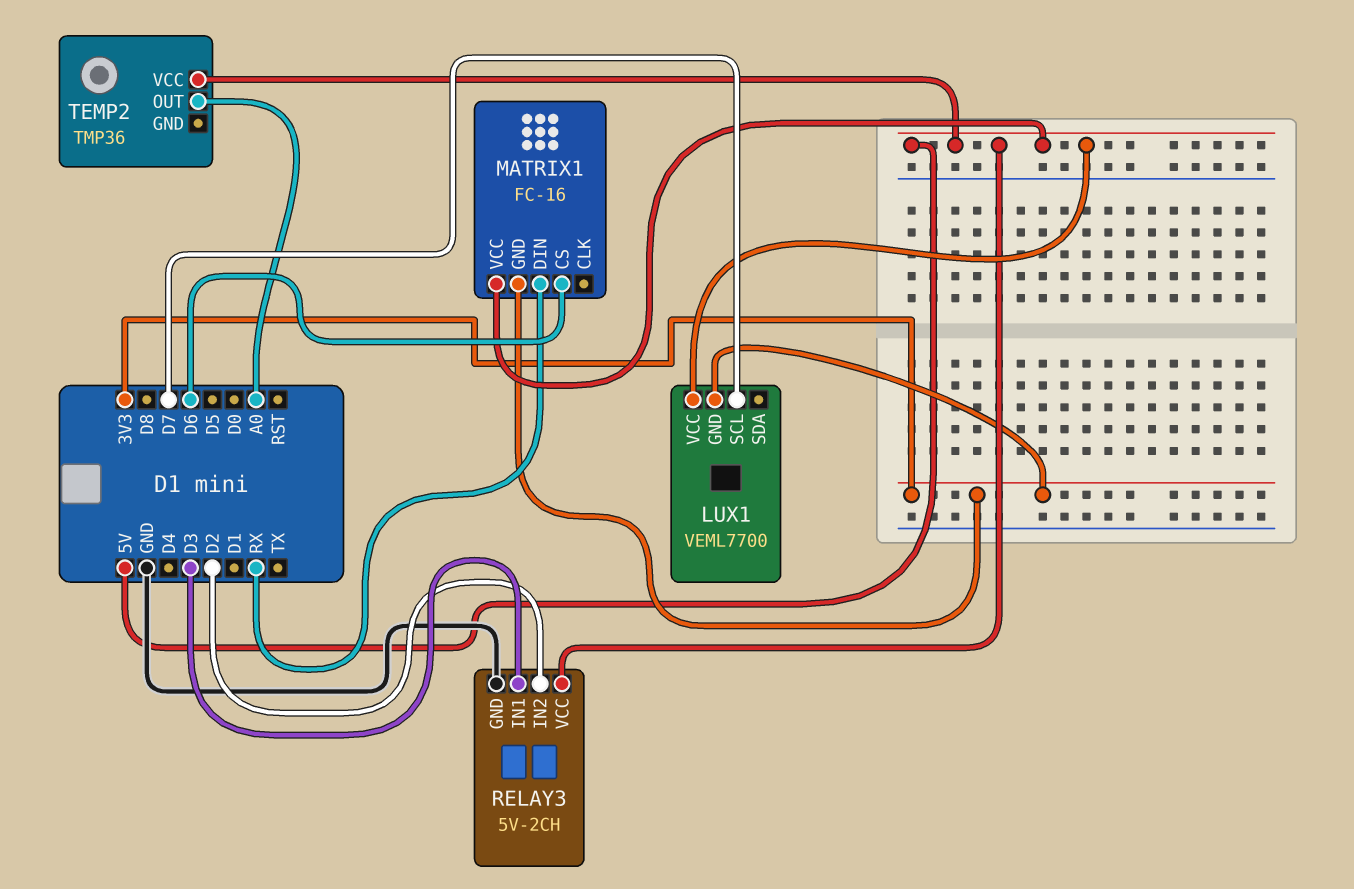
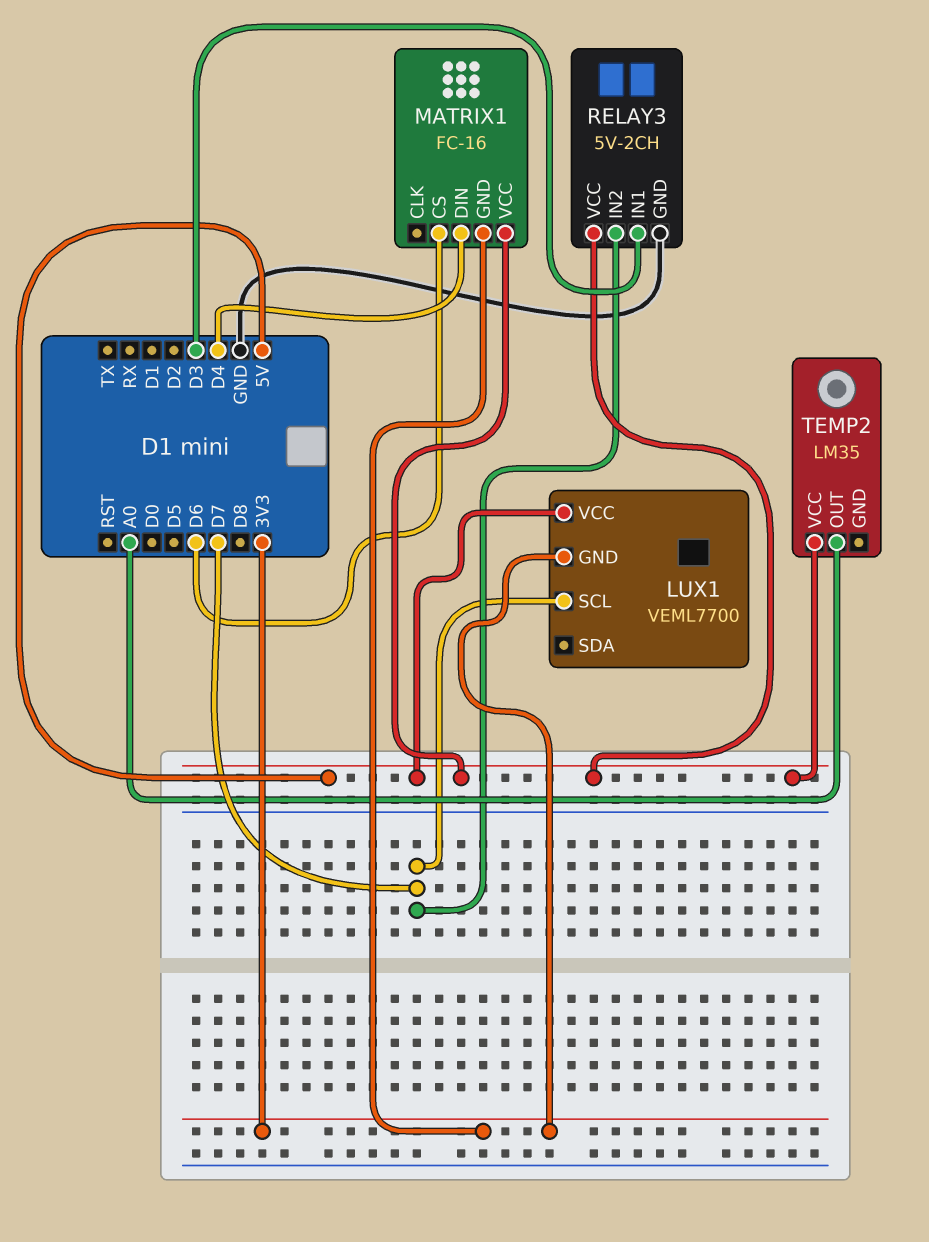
MATRIX1 pin DIN: RX -> D4
RELAY3 pin IN2: D2 -> D7
TEMP2: TMP36 -> LM35

